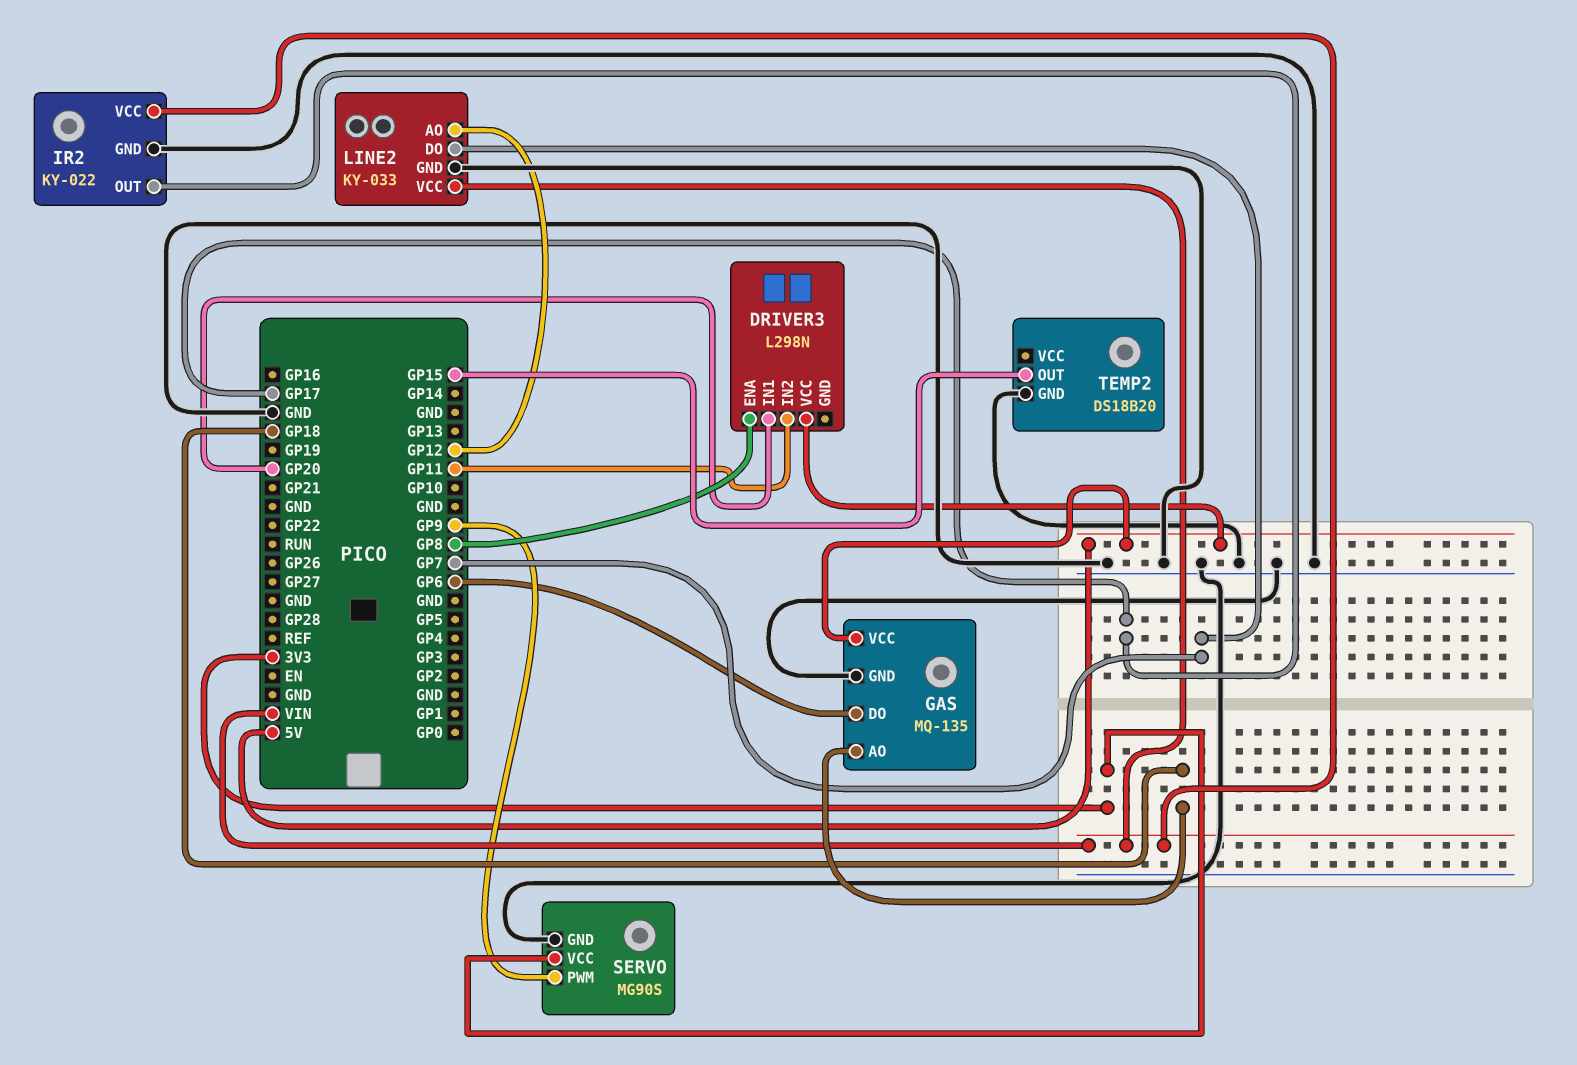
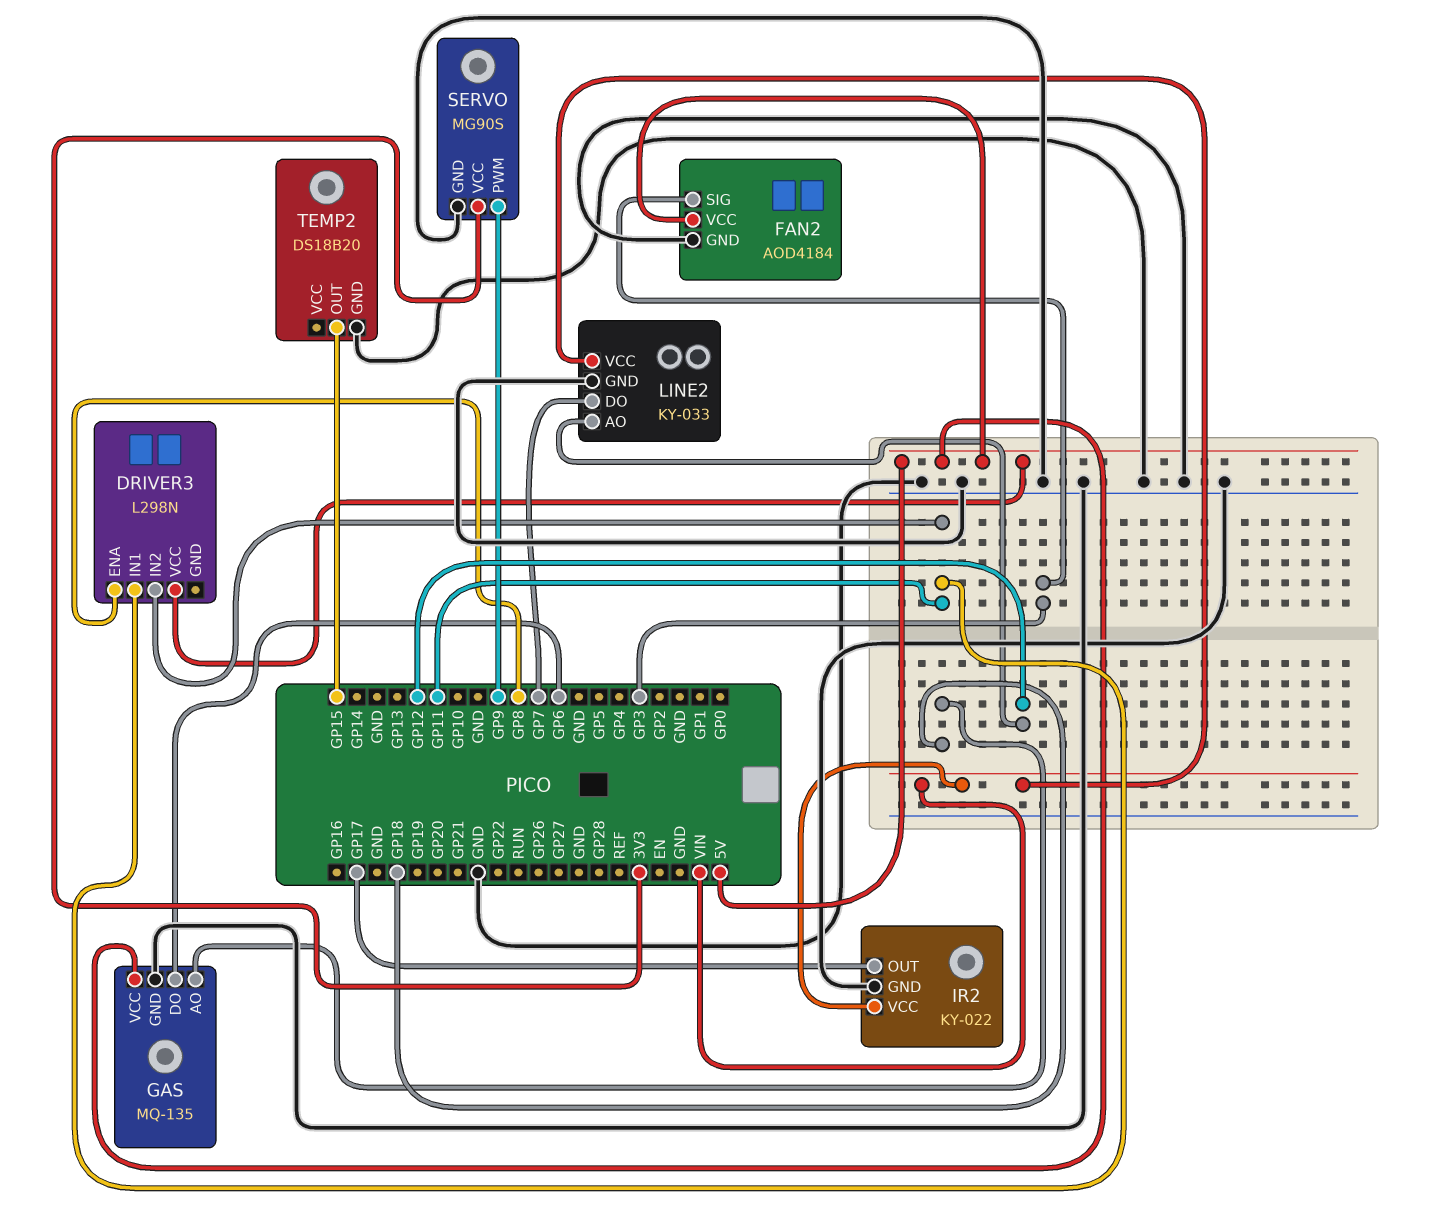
DRIVER3 pin IN1: GP20 -> GP11
FAN2: none -> AOD4184
FAN2 pin GND: none -> GND
FAN2 pin SIG: none -> GP3
FAN2 pin VCC: none -> 5V

